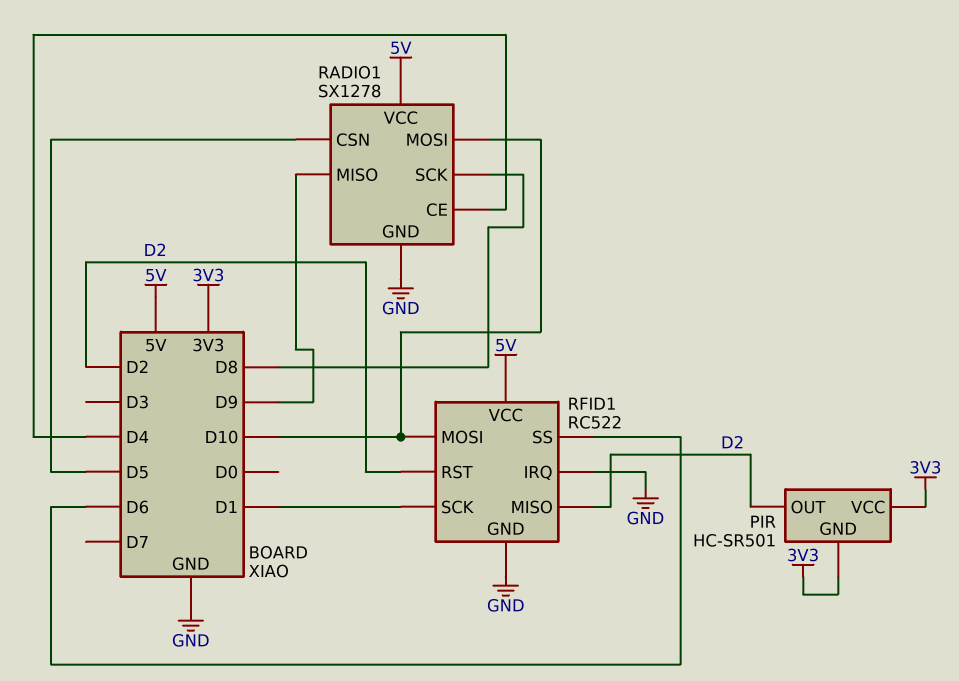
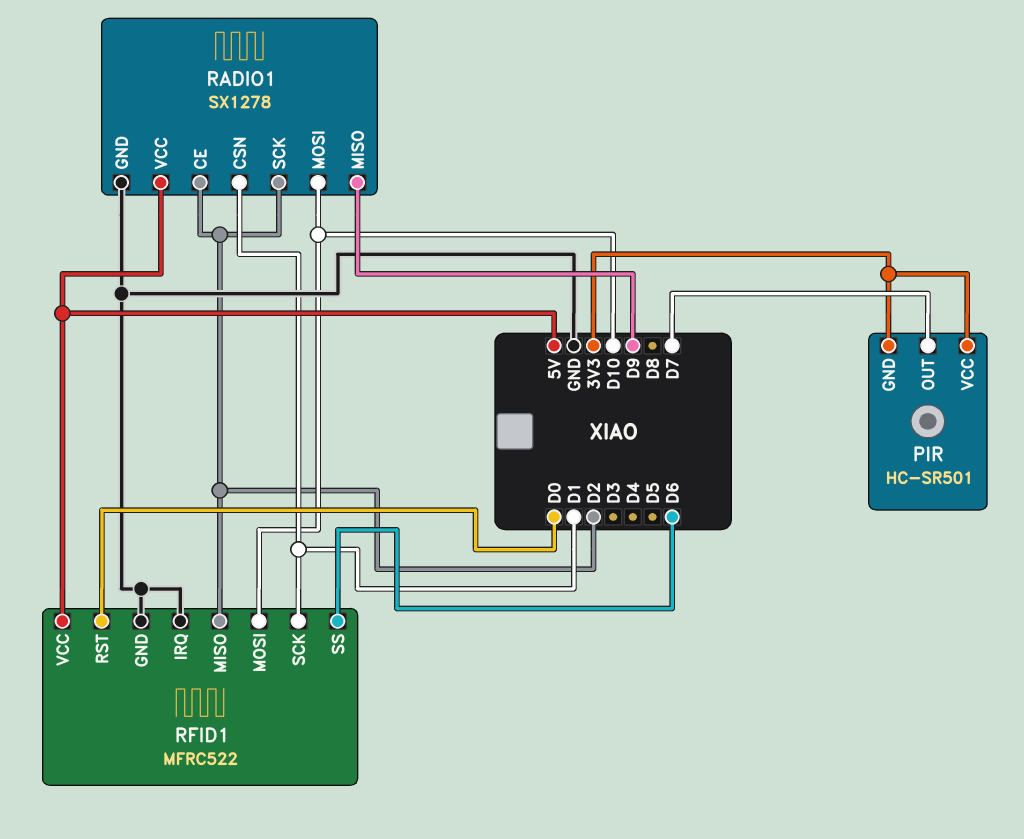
PIR pin OUT: D2 -> D7
RADIO1 pin CE: D4 -> D2
RADIO1 pin CSN: D5 -> D1
RADIO1 pin SCK: D8 -> D2
RFID1: RC522 -> MFRC522
RFID1 pin RST: D2 -> D0

